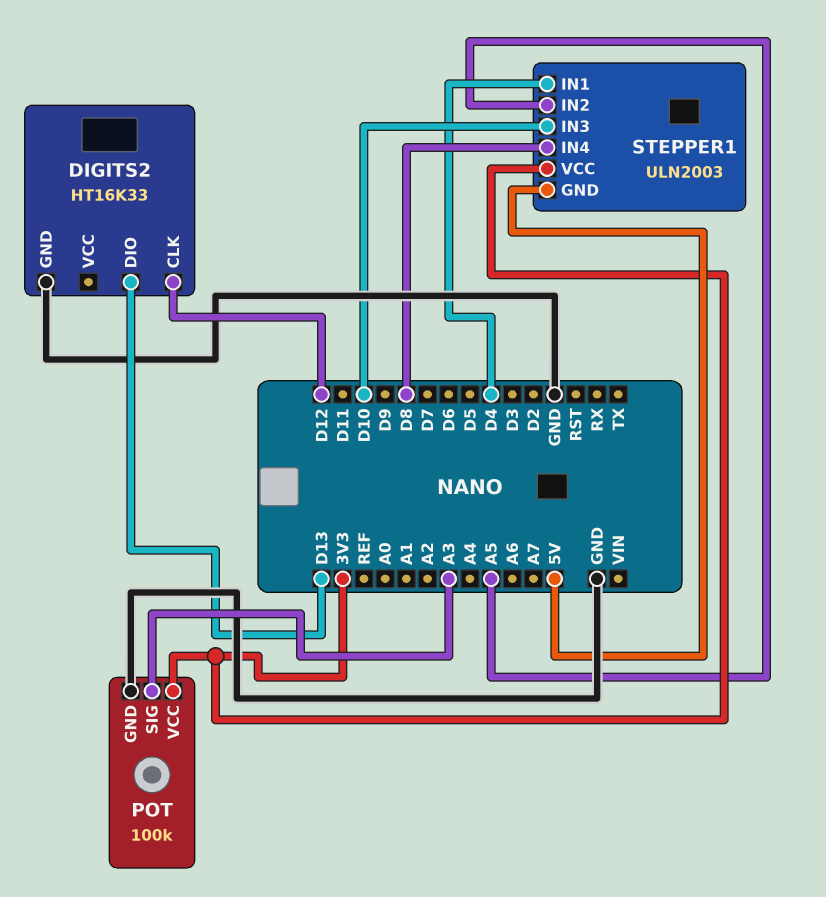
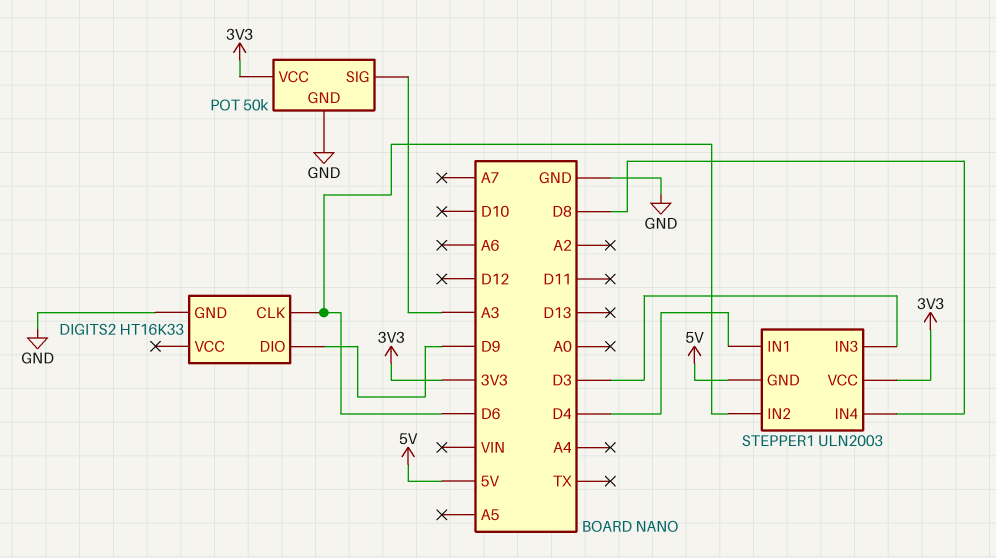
DIGITS2 pin CLK: D12 -> D6
DIGITS2 pin DIO: D13 -> D9
POT: 100k -> 50k
STEPPER1 pin IN2: A5 -> D6
STEPPER1 pin IN3: D10 -> D3

